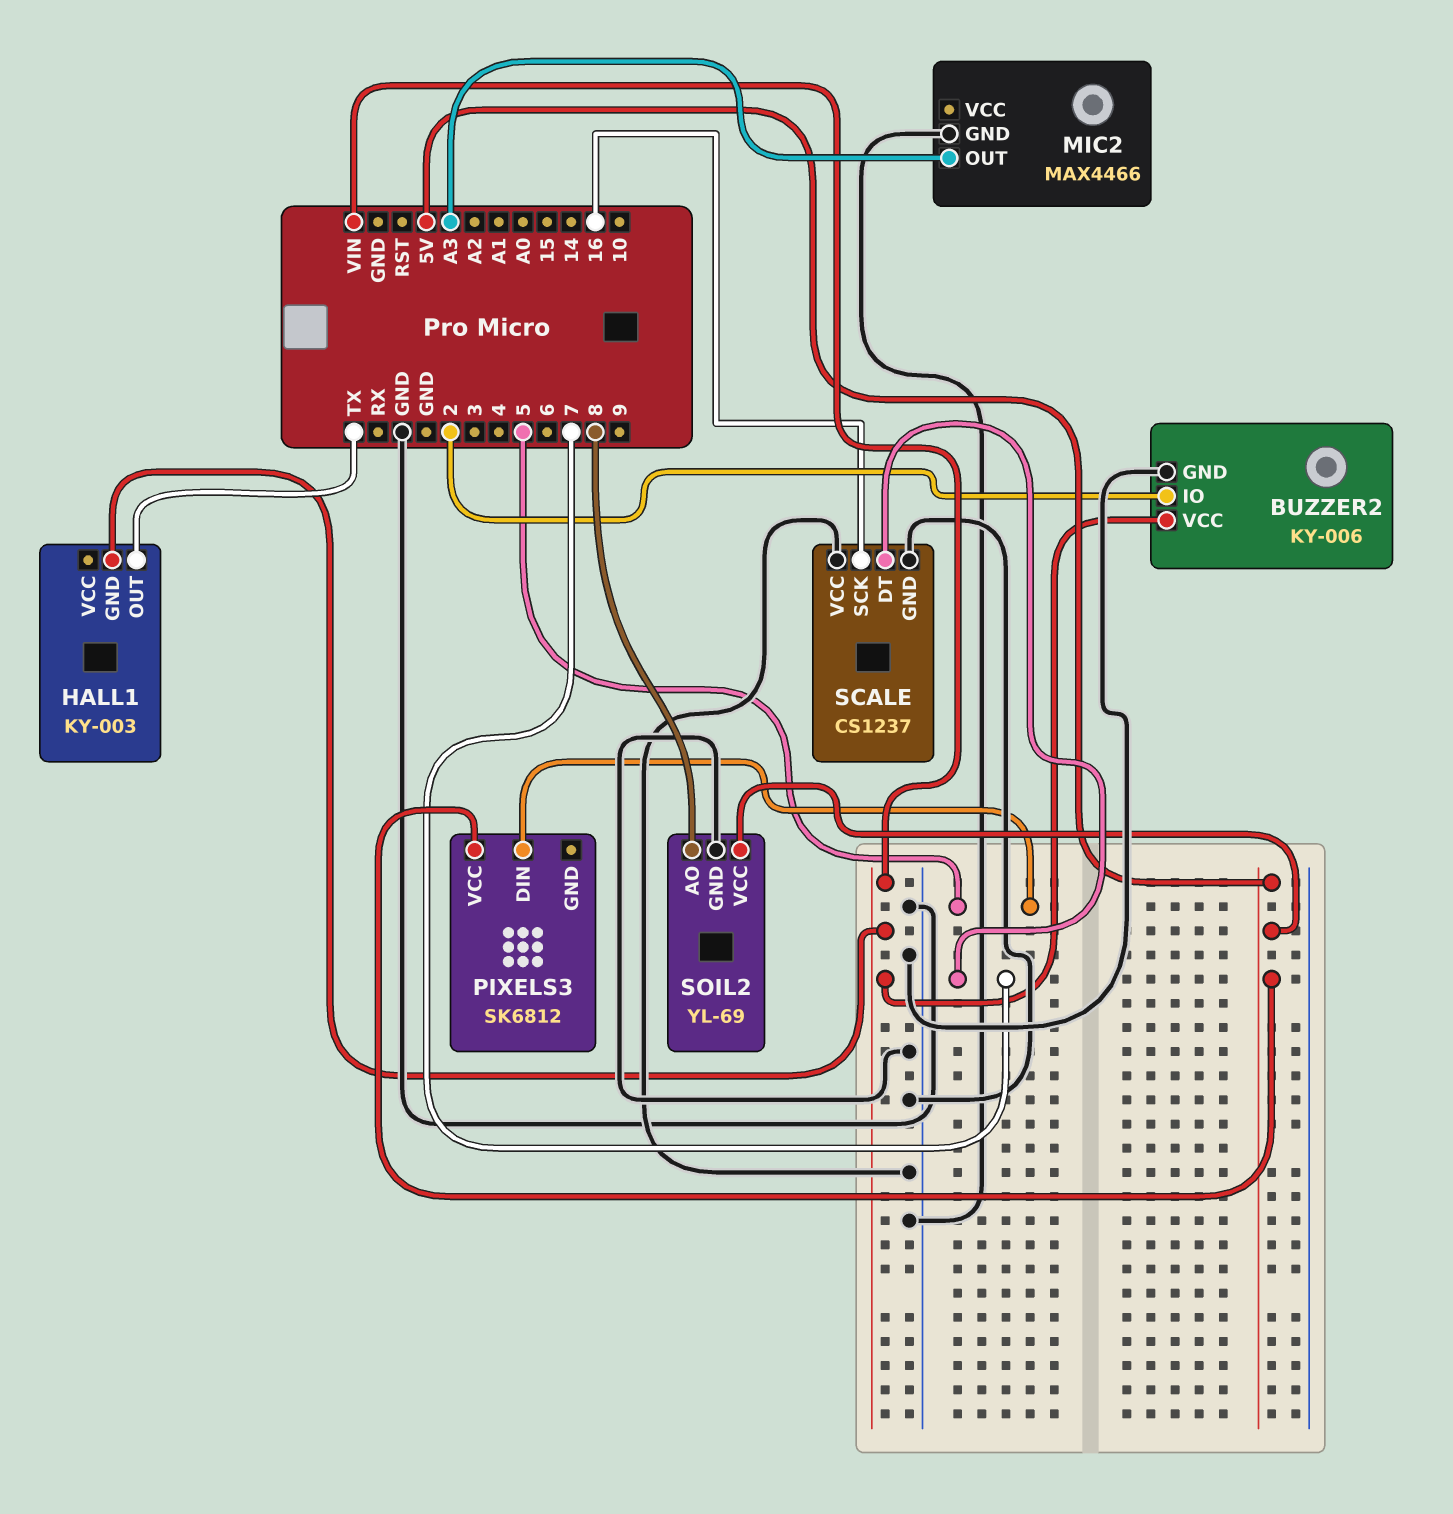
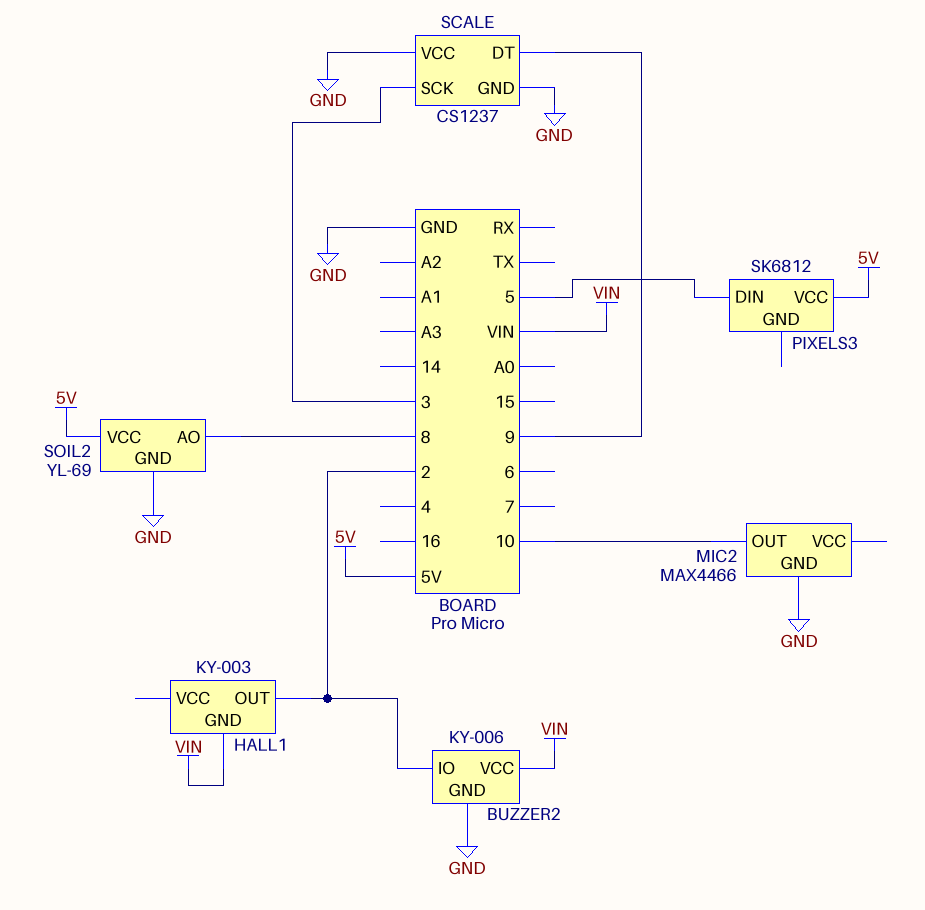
HALL1 pin OUT: TX -> 2
MIC2 pin OUT: A3 -> 10
SCALE pin DT: 7 -> 9
SCALE pin SCK: 16 -> 3

